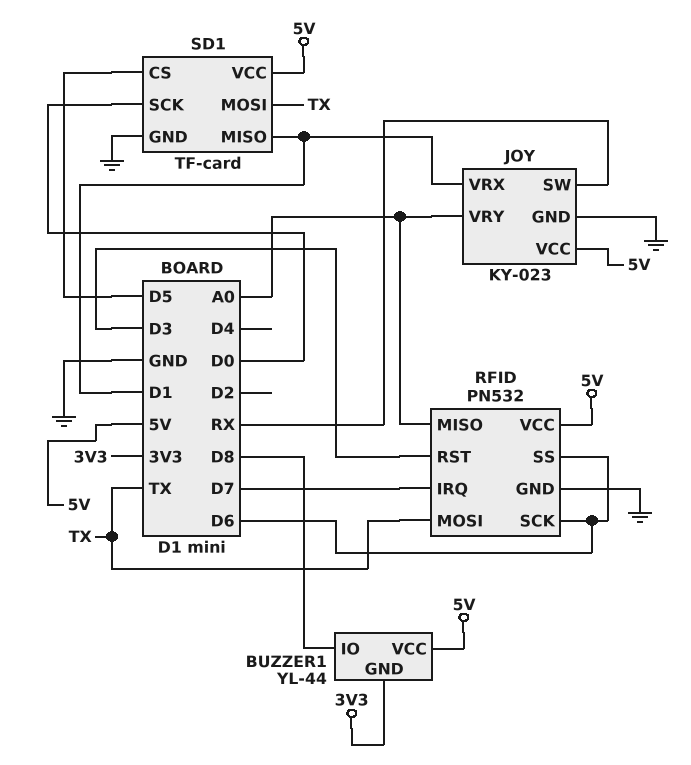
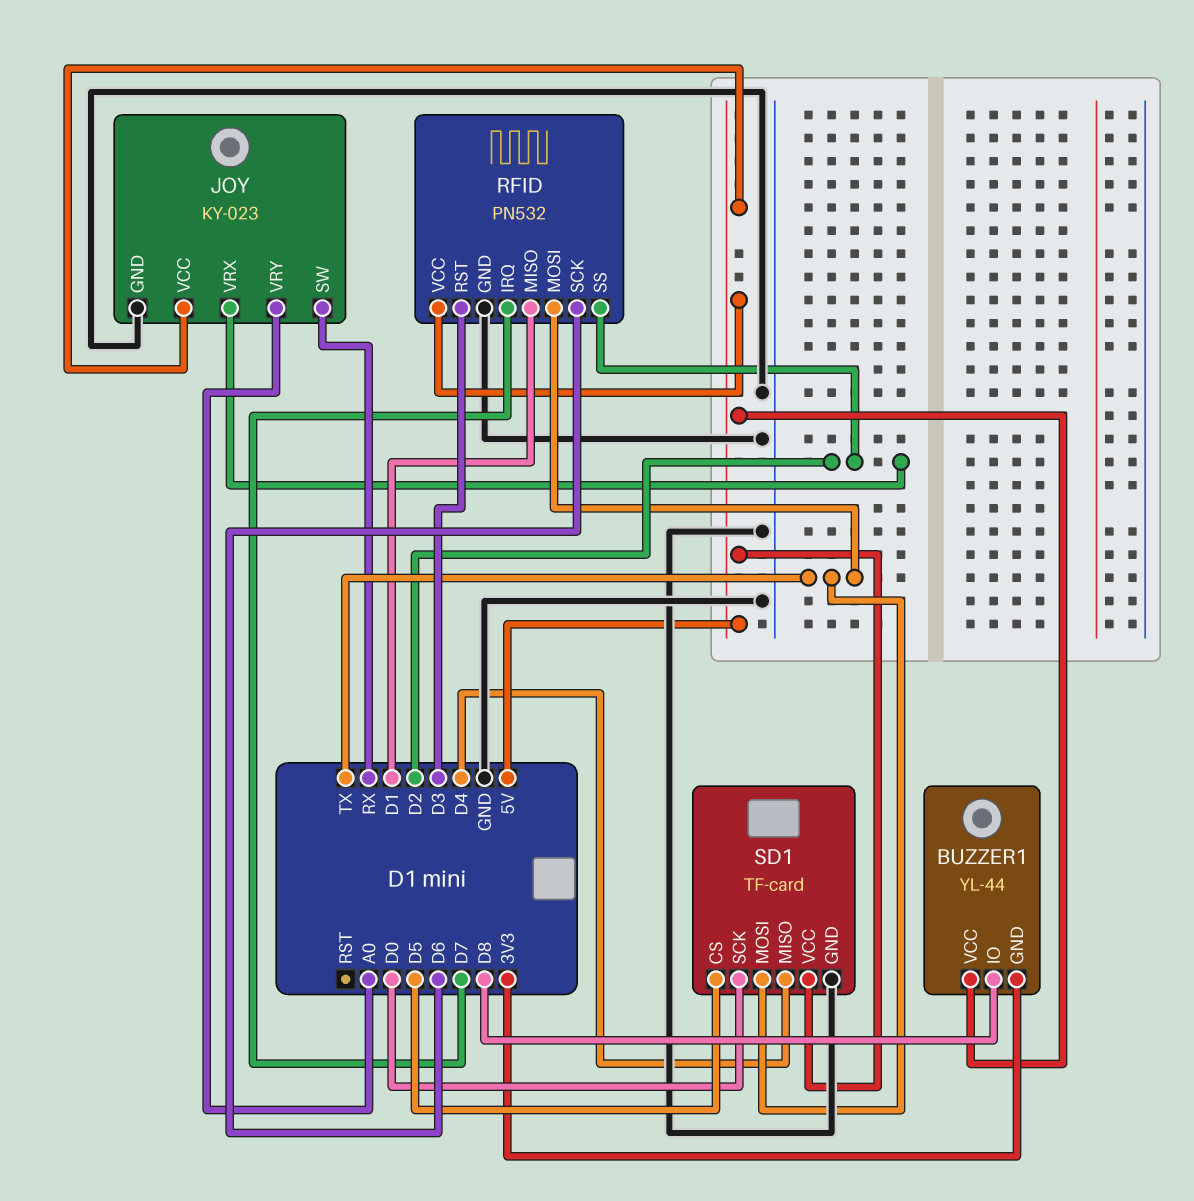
JOY pin VRX: D1 -> D2
RFID pin MISO: A0 -> D1
RFID pin SS: D6 -> D2
SD1 pin MISO: D1 -> D4

